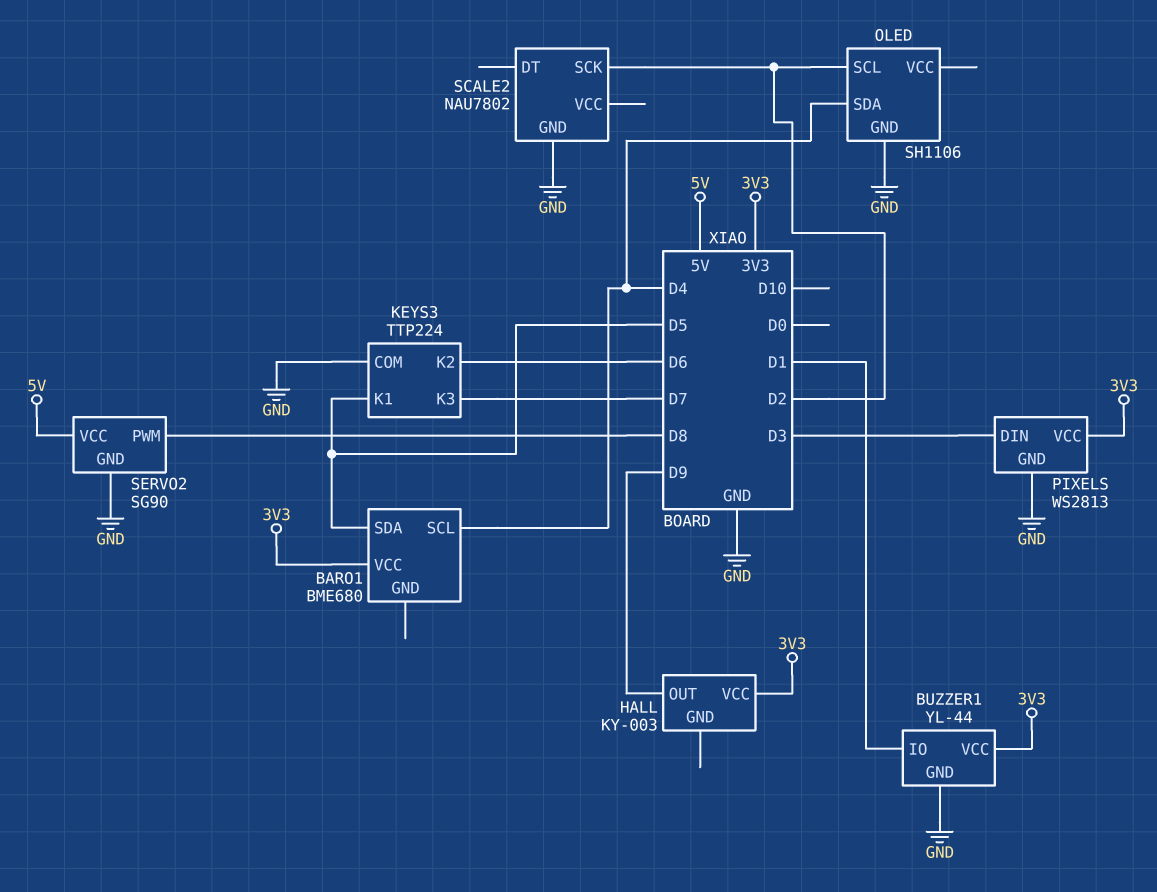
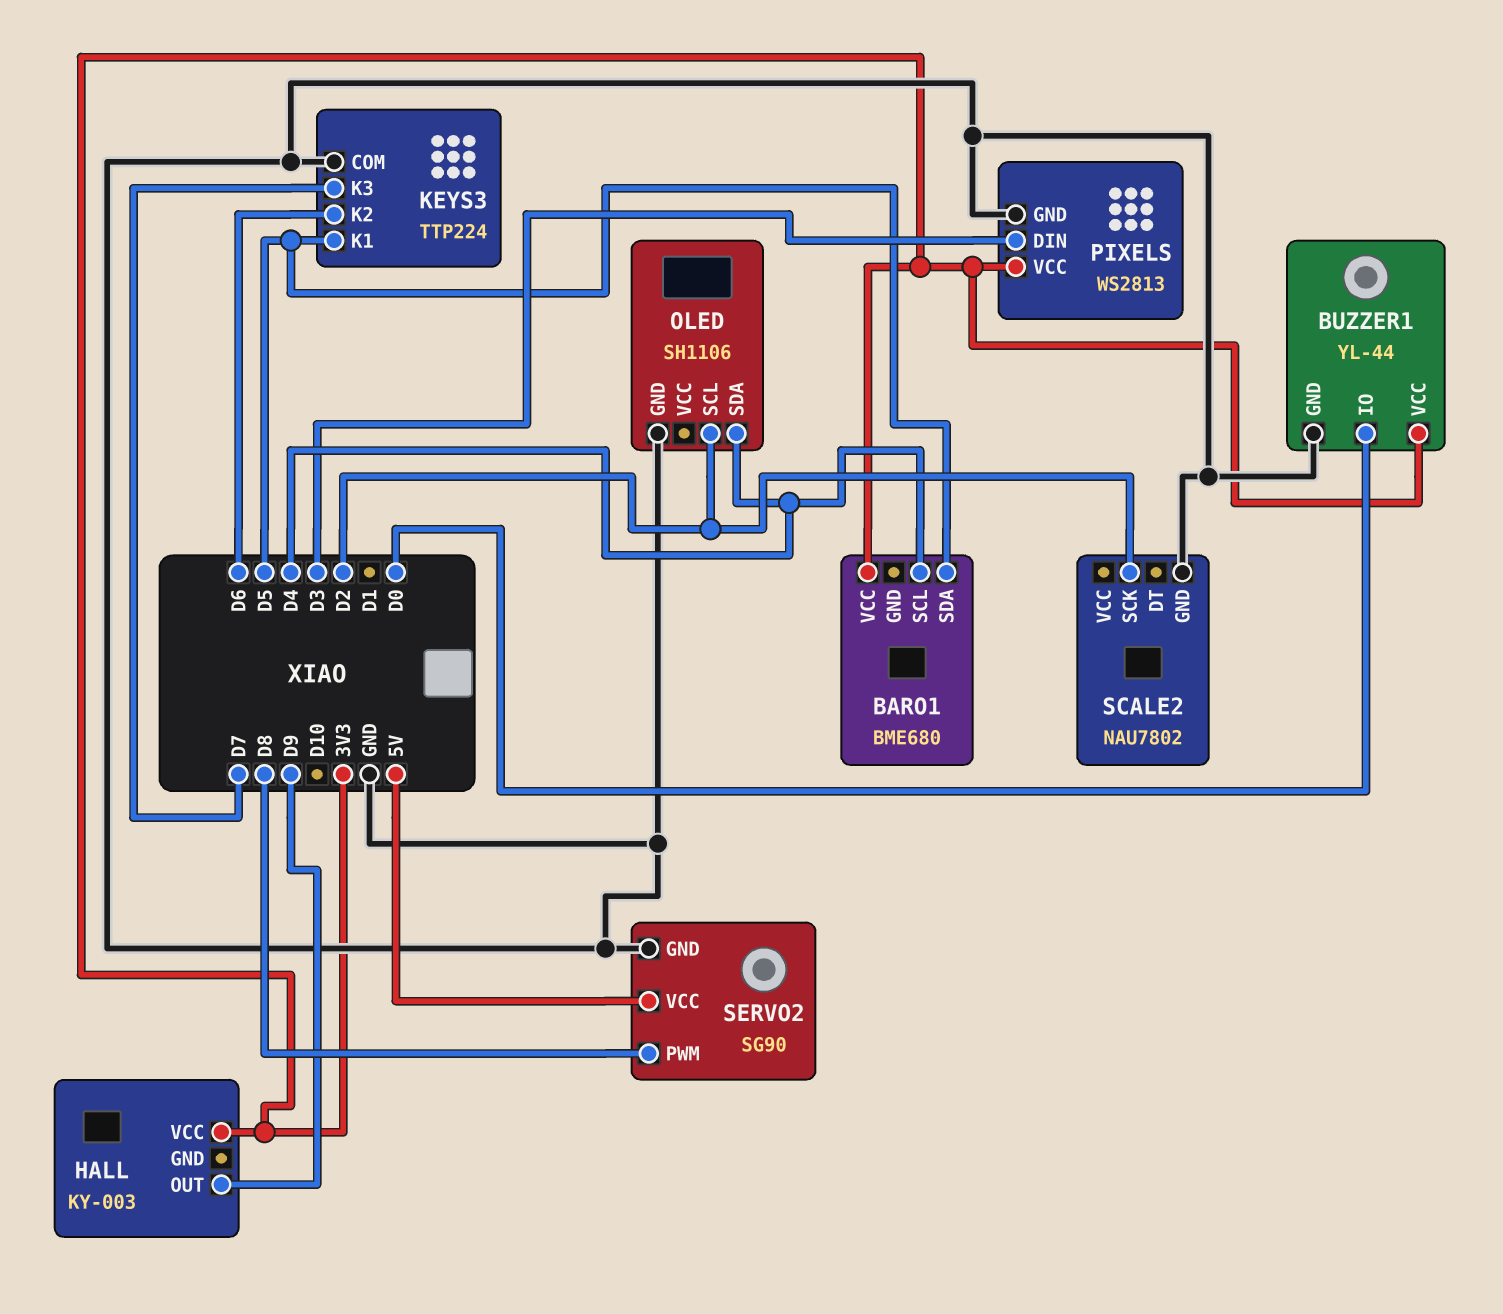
BUZZER1 pin IO: D1 -> D0

